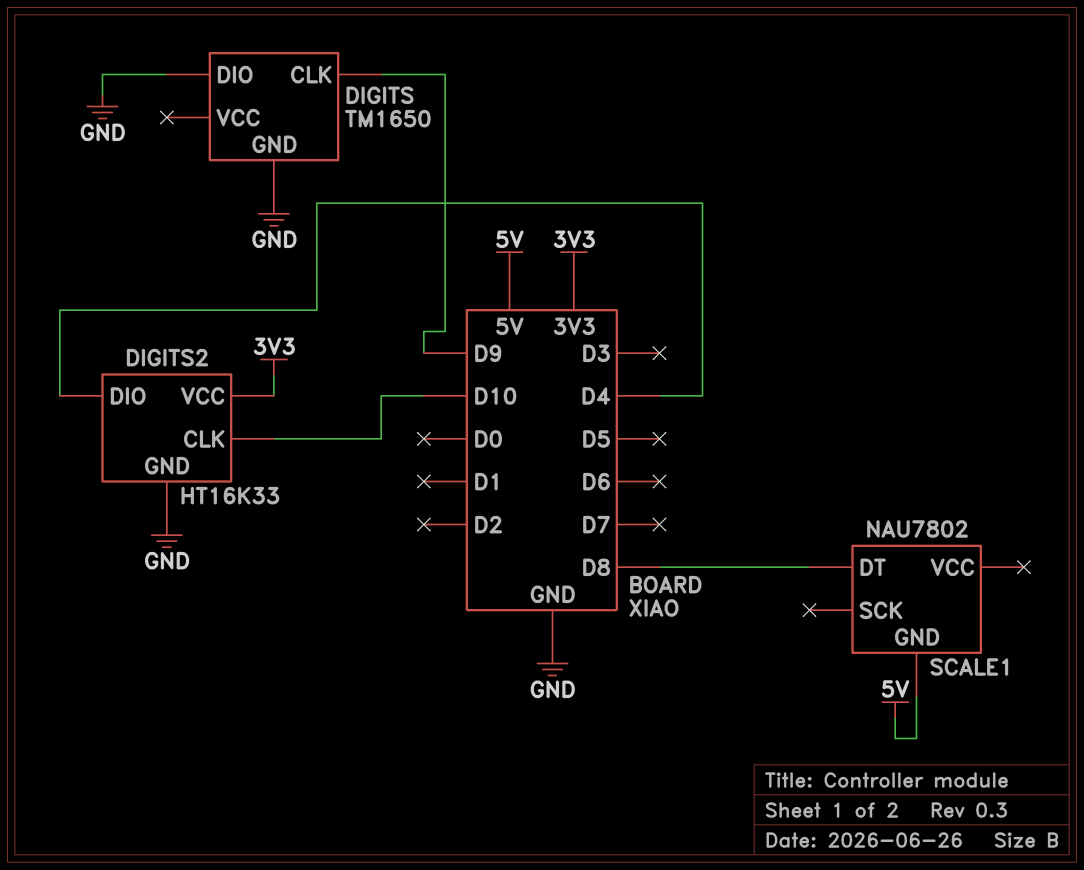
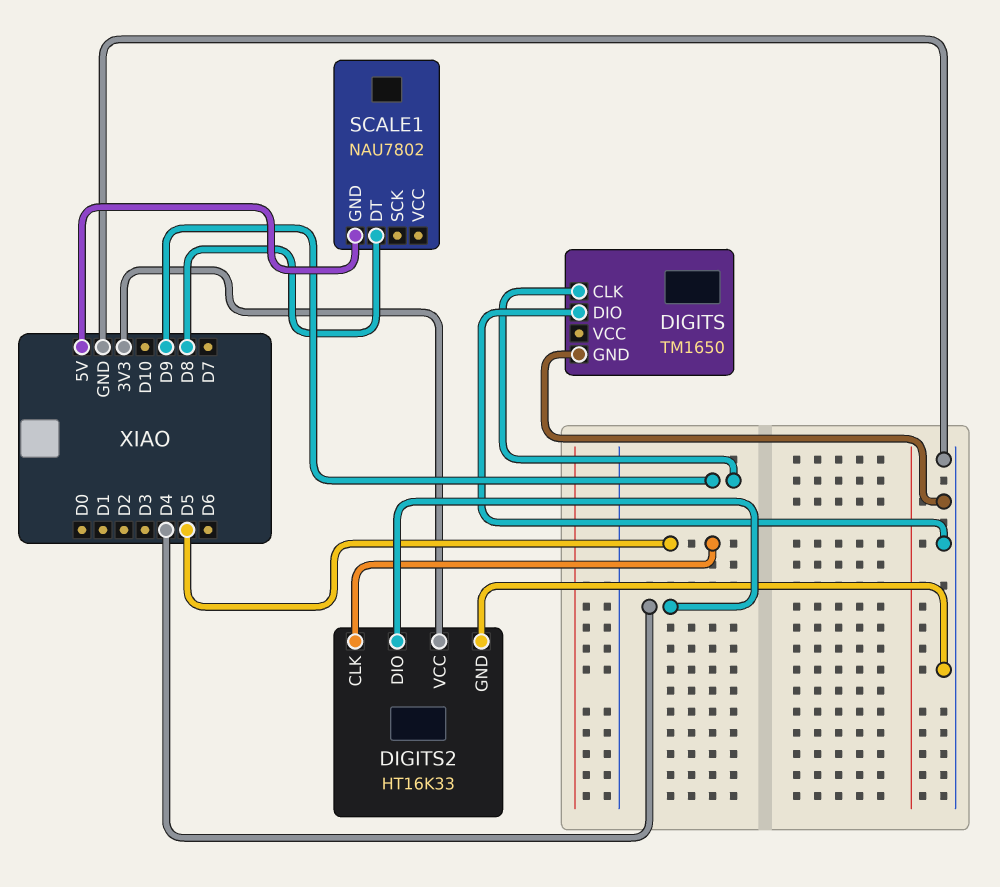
DIGITS2 pin CLK: D10 -> D5

